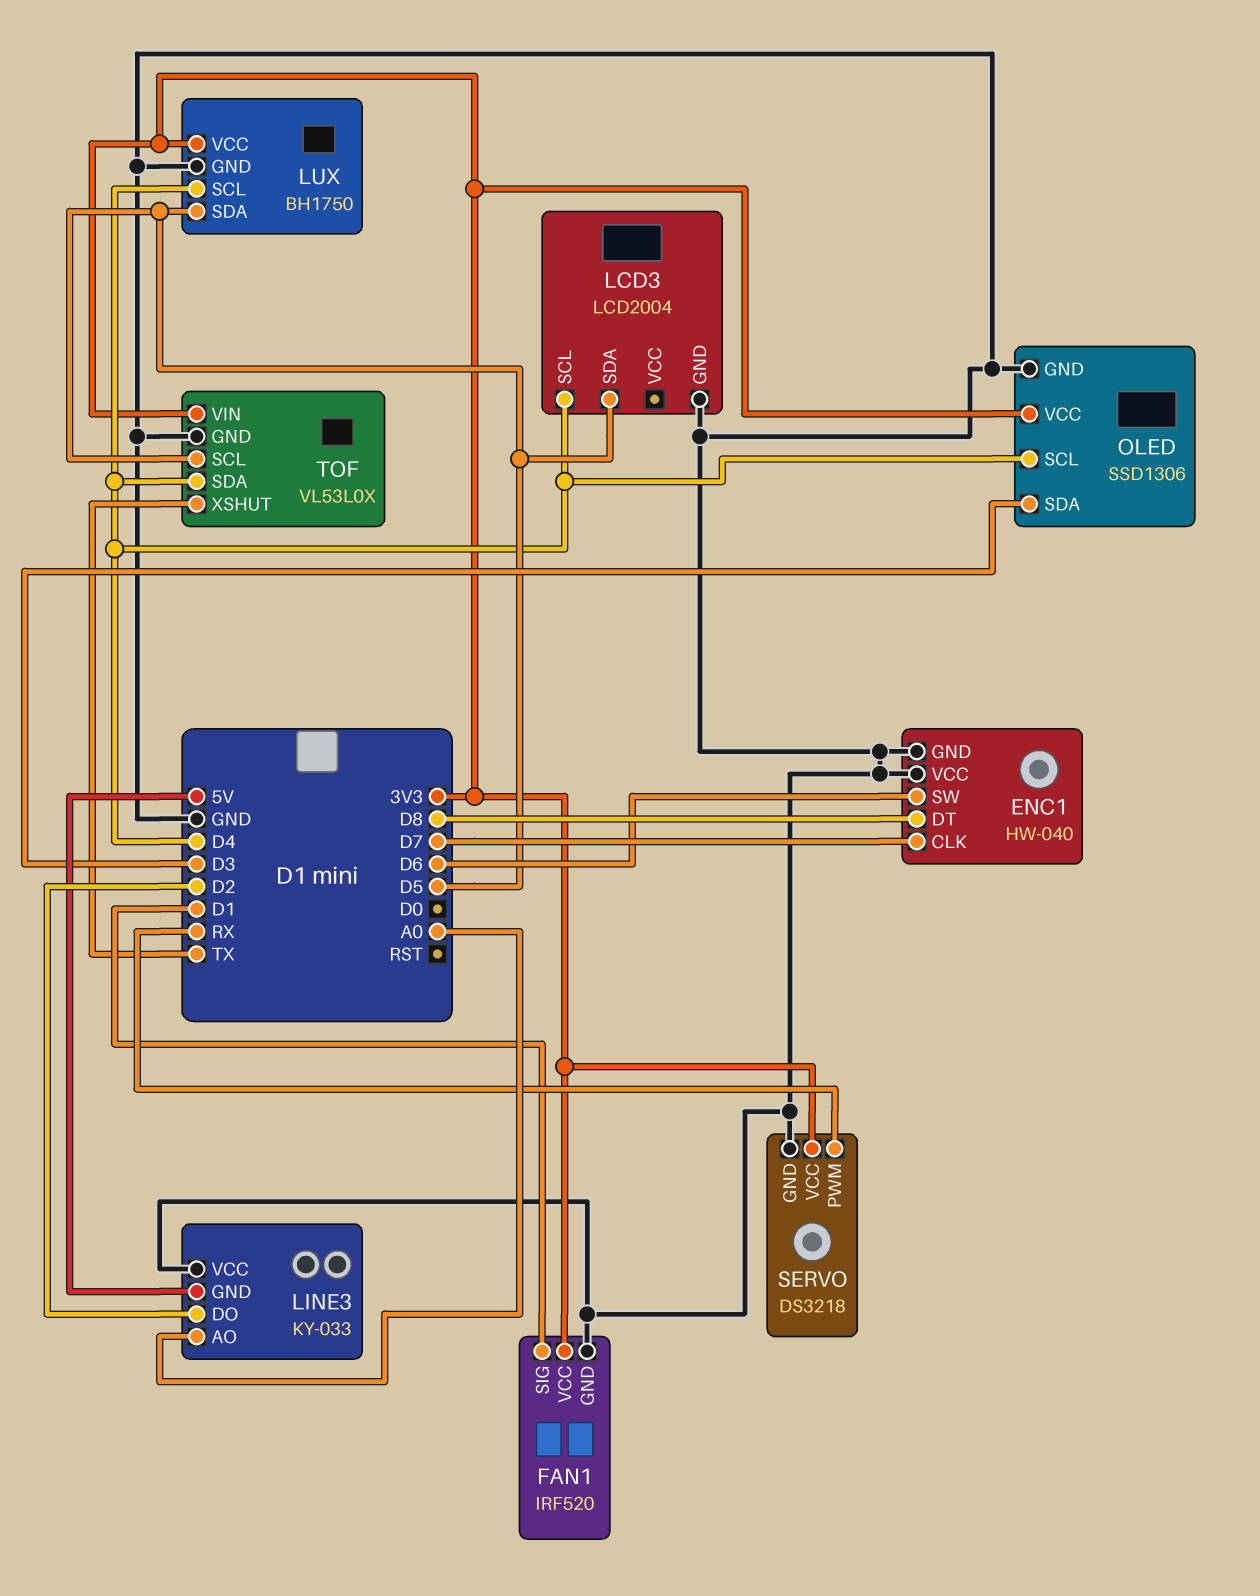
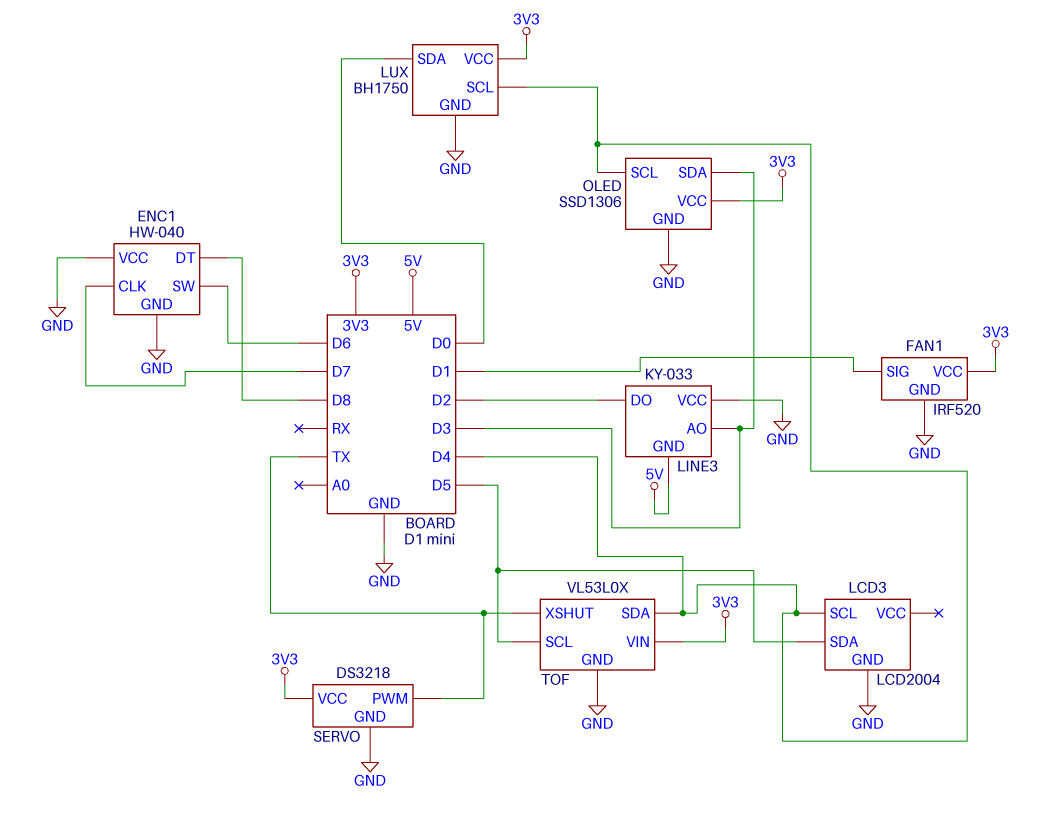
LINE3 pin AO: A0 -> D3
LUX pin SDA: D5 -> D0
SERVO pin PWM: RX -> TX

